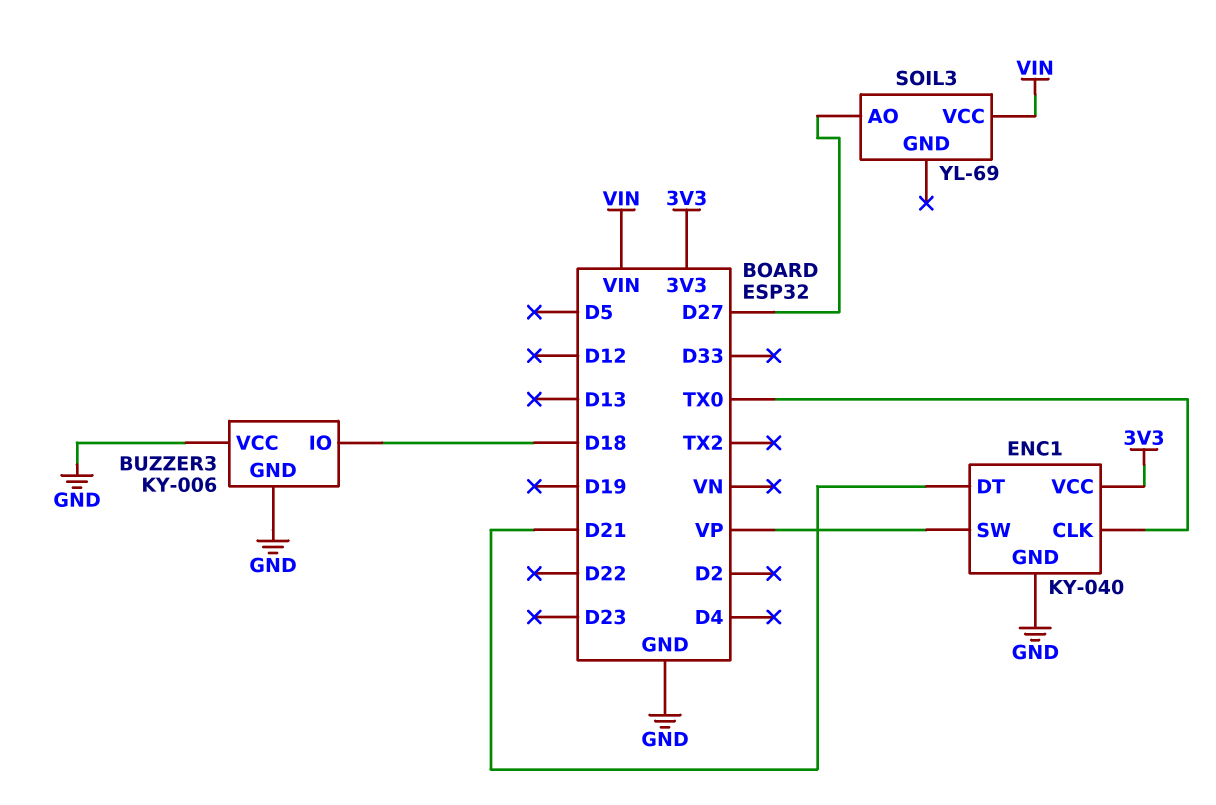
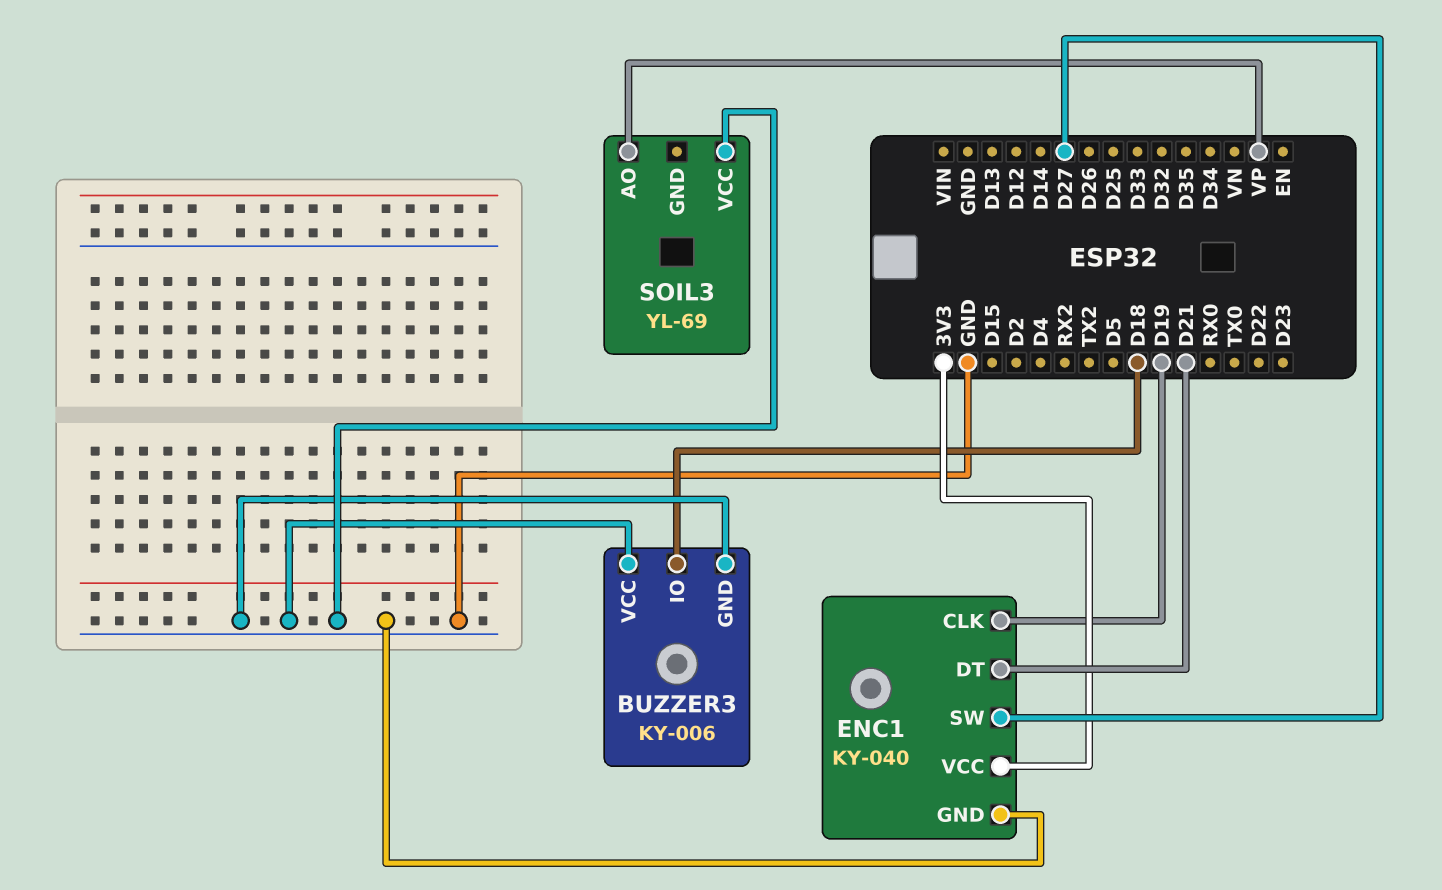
ENC1 pin CLK: TX0 -> D19
ENC1 pin SW: VP -> D27
SOIL3 pin AO: D27 -> VP
SOIL3 pin VCC: VIN -> GND

